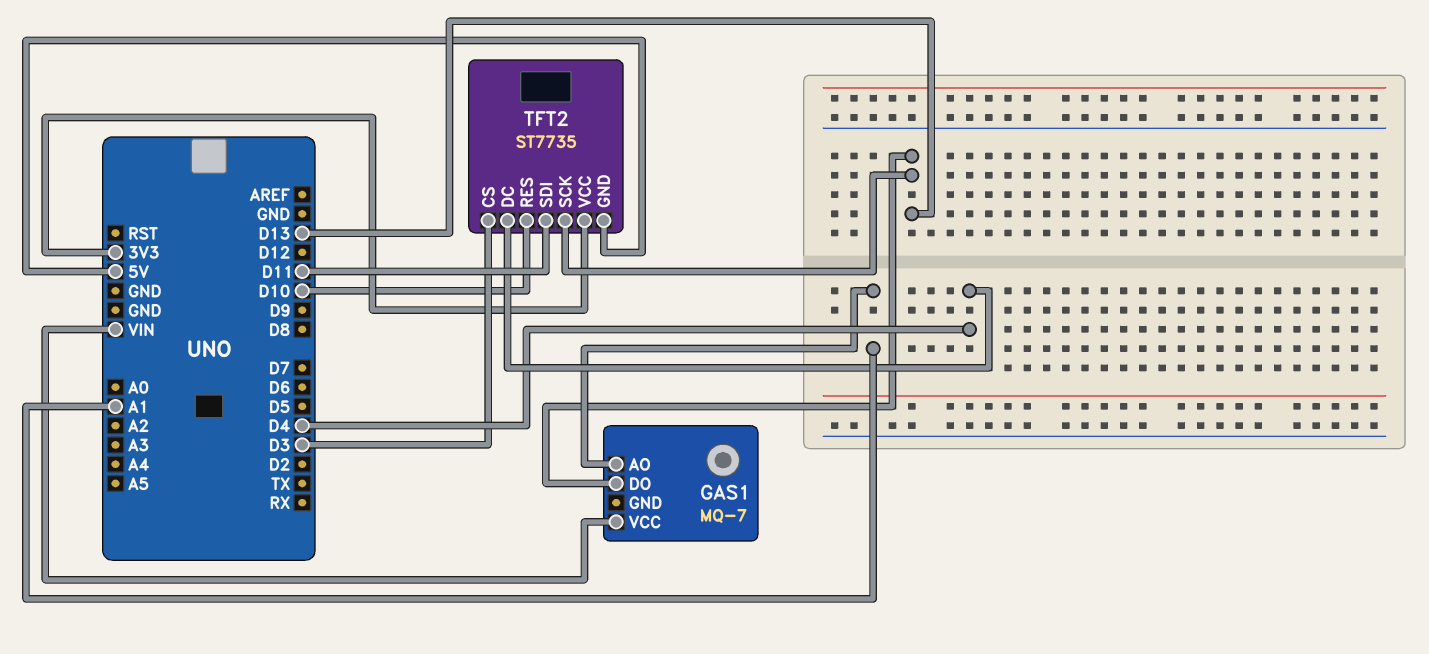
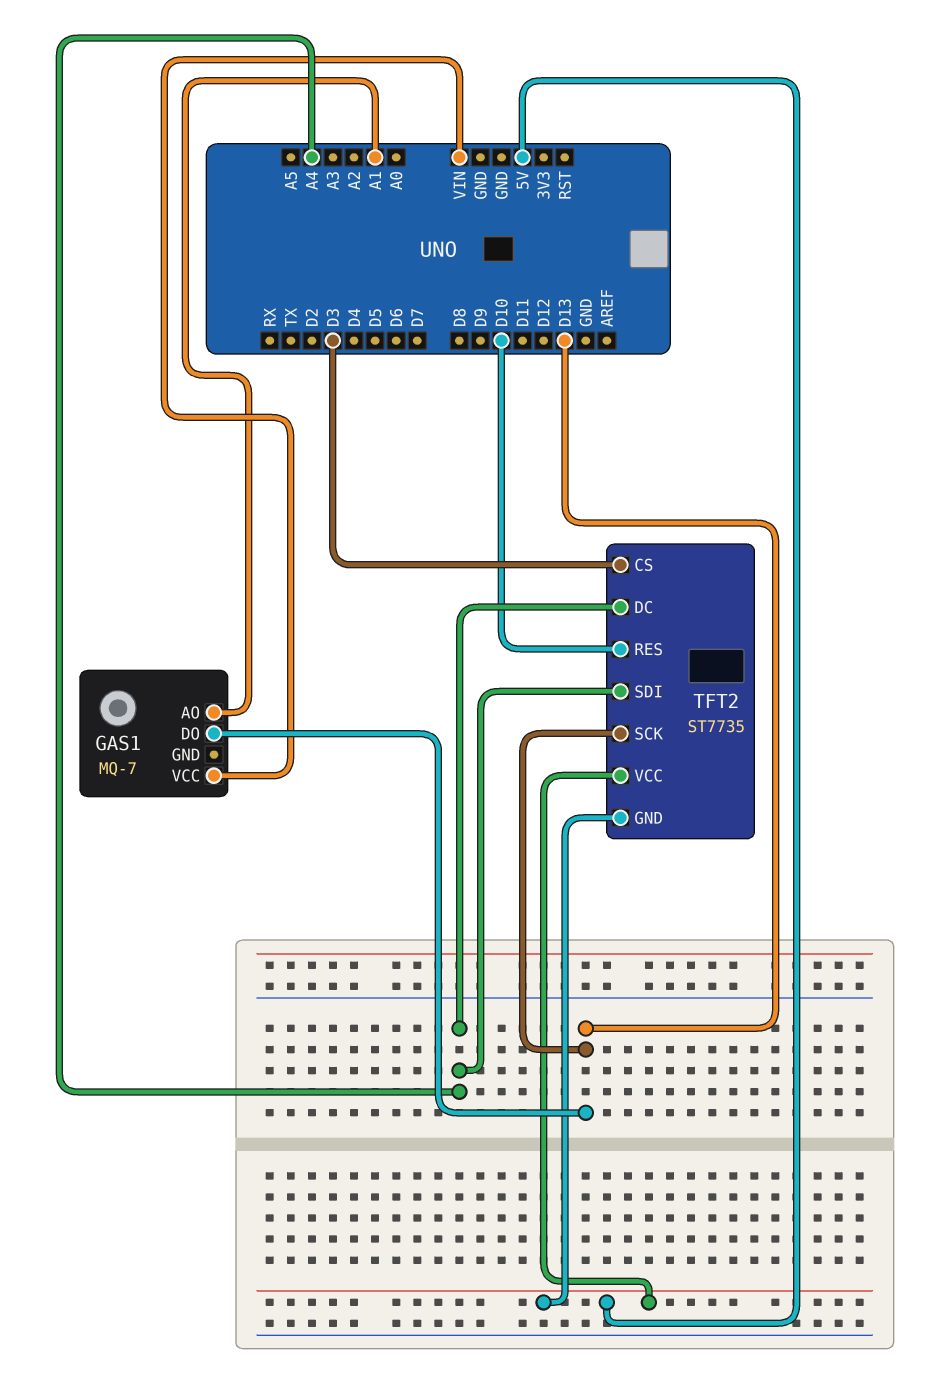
TFT2 pin DC: D4 -> A4
TFT2 pin SDI: D11 -> A4
TFT2 pin VCC: 3V3 -> 5V

